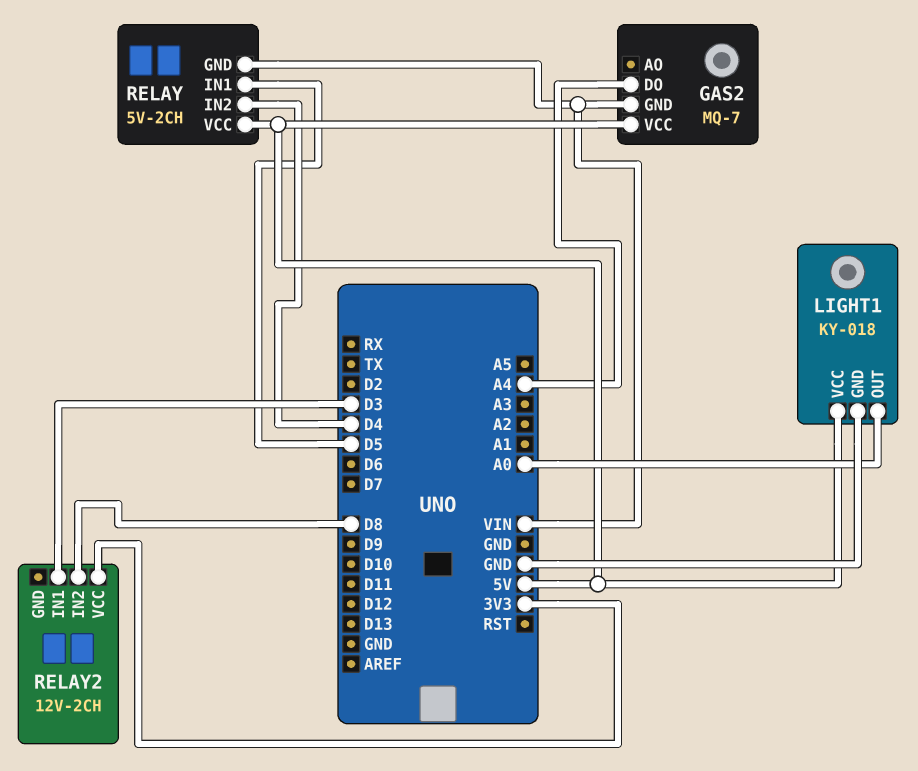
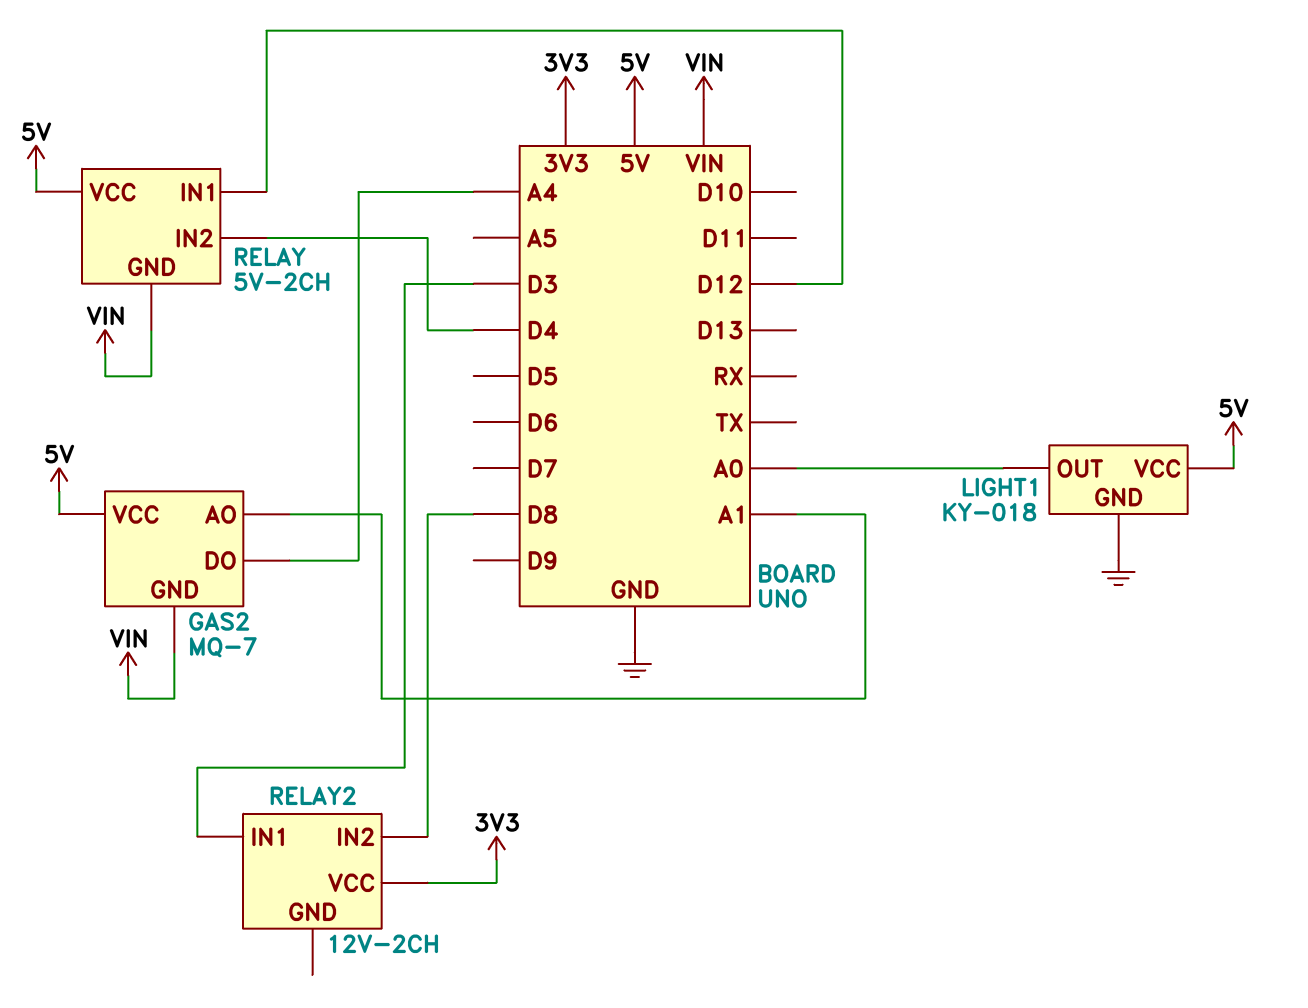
GAS2 pin AO: none -> A1
RELAY pin IN1: D5 -> D12

